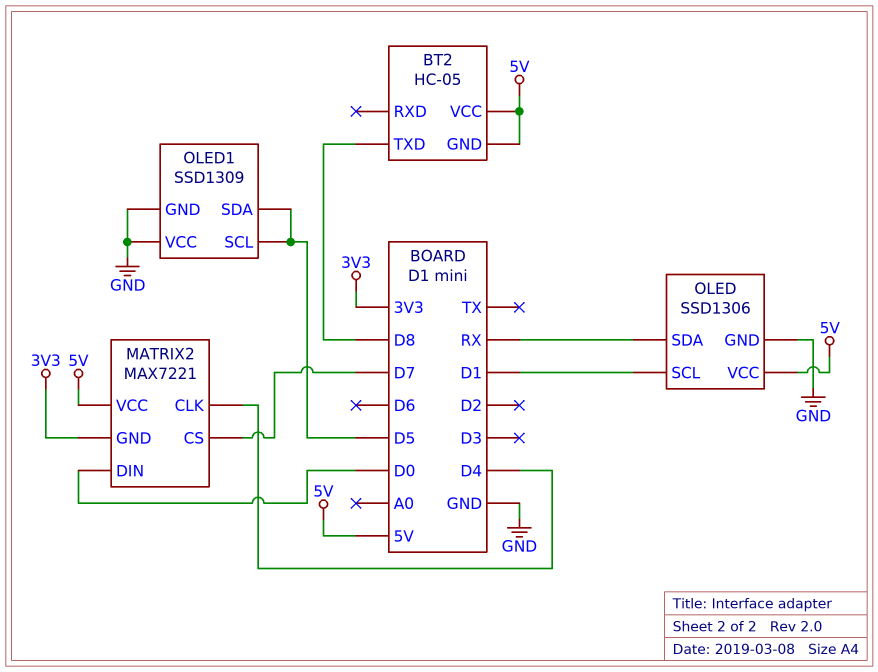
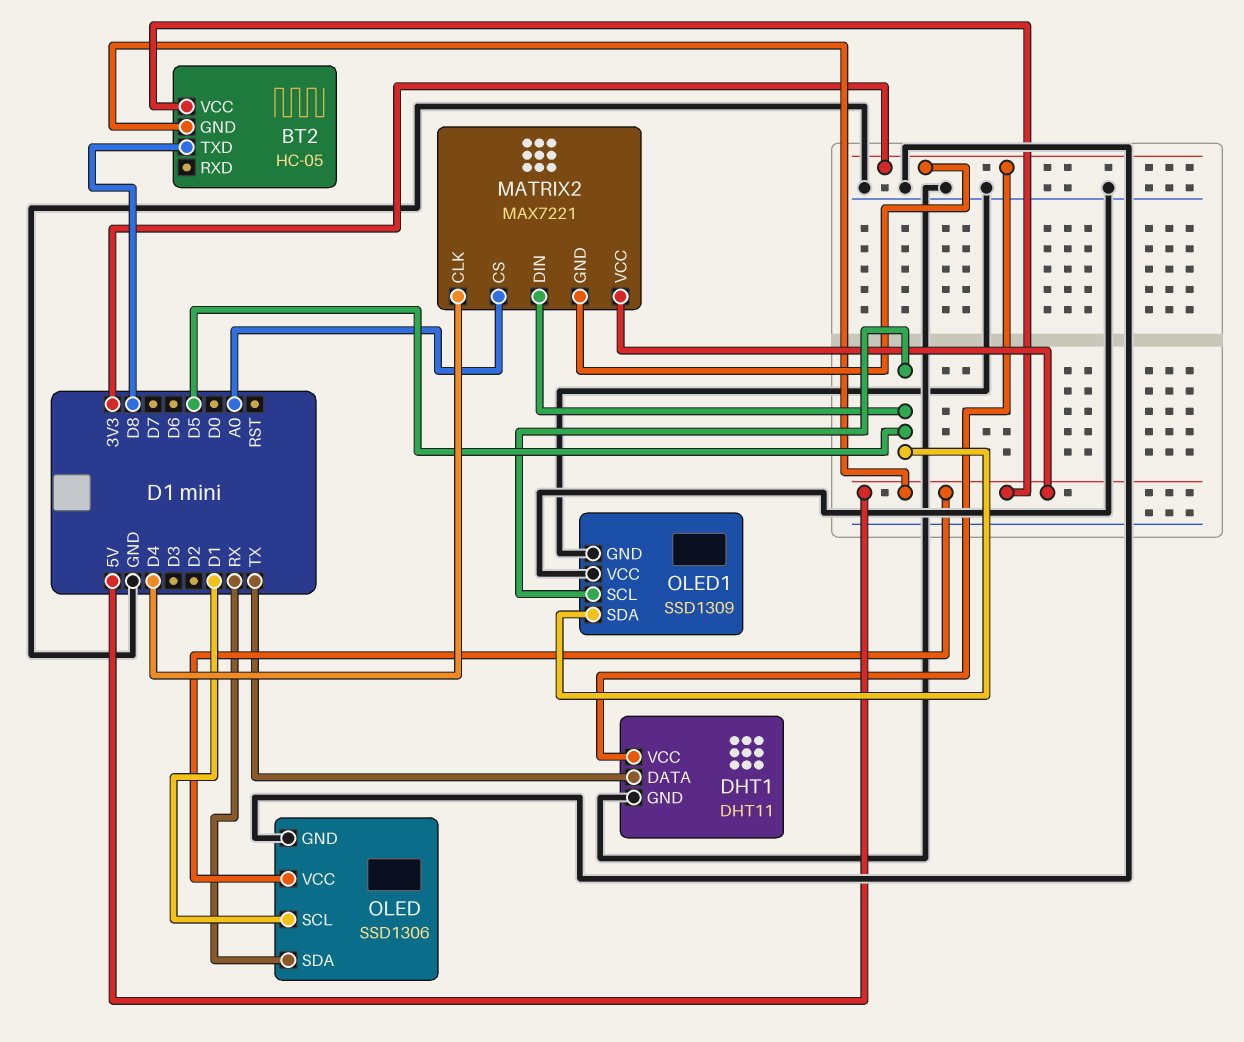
DHT1: none -> DHT11
DHT1 pin DATA: none -> TX
DHT1 pin GND: none -> GND
DHT1 pin VCC: none -> 3V3
MATRIX2 pin CS: D7 -> A0
MATRIX2 pin DIN: D0 -> D5

